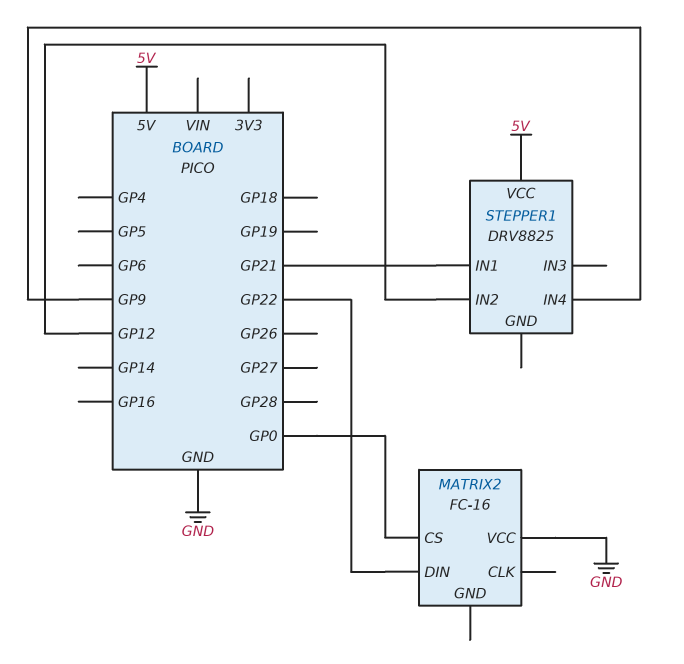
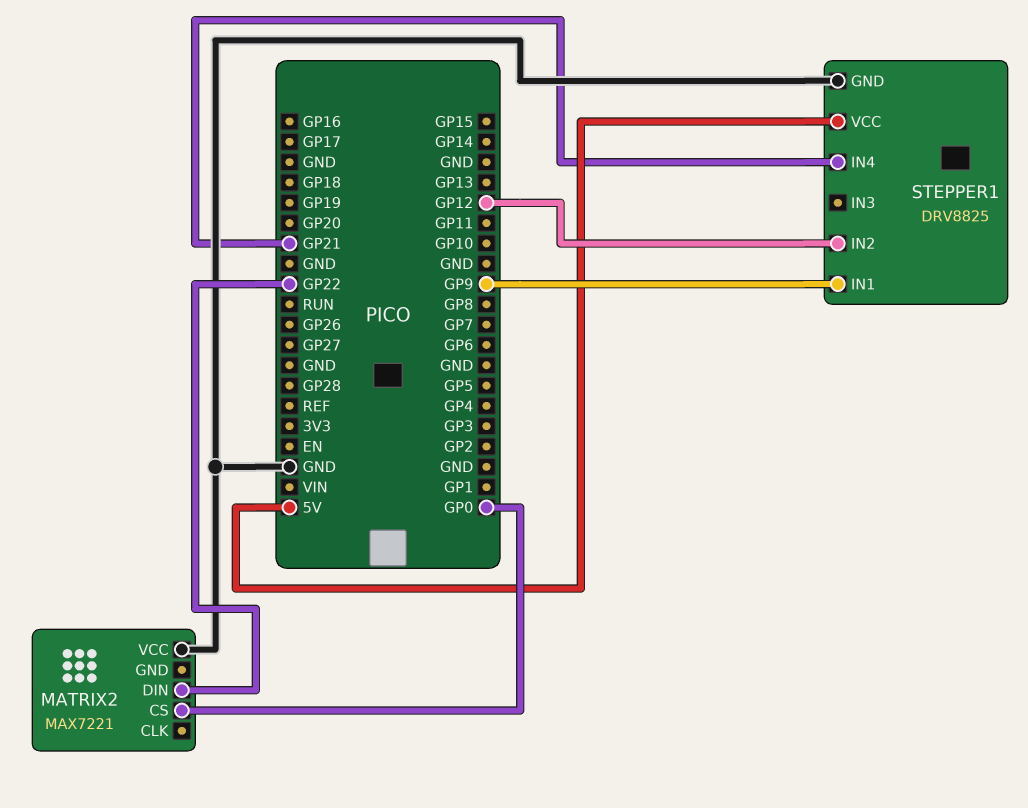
MATRIX2: FC-16 -> MAX7221
STEPPER1 pin GND: none -> GND
STEPPER1 pin IN1: GP21 -> GP9
STEPPER1 pin IN4: GP9 -> GP21

